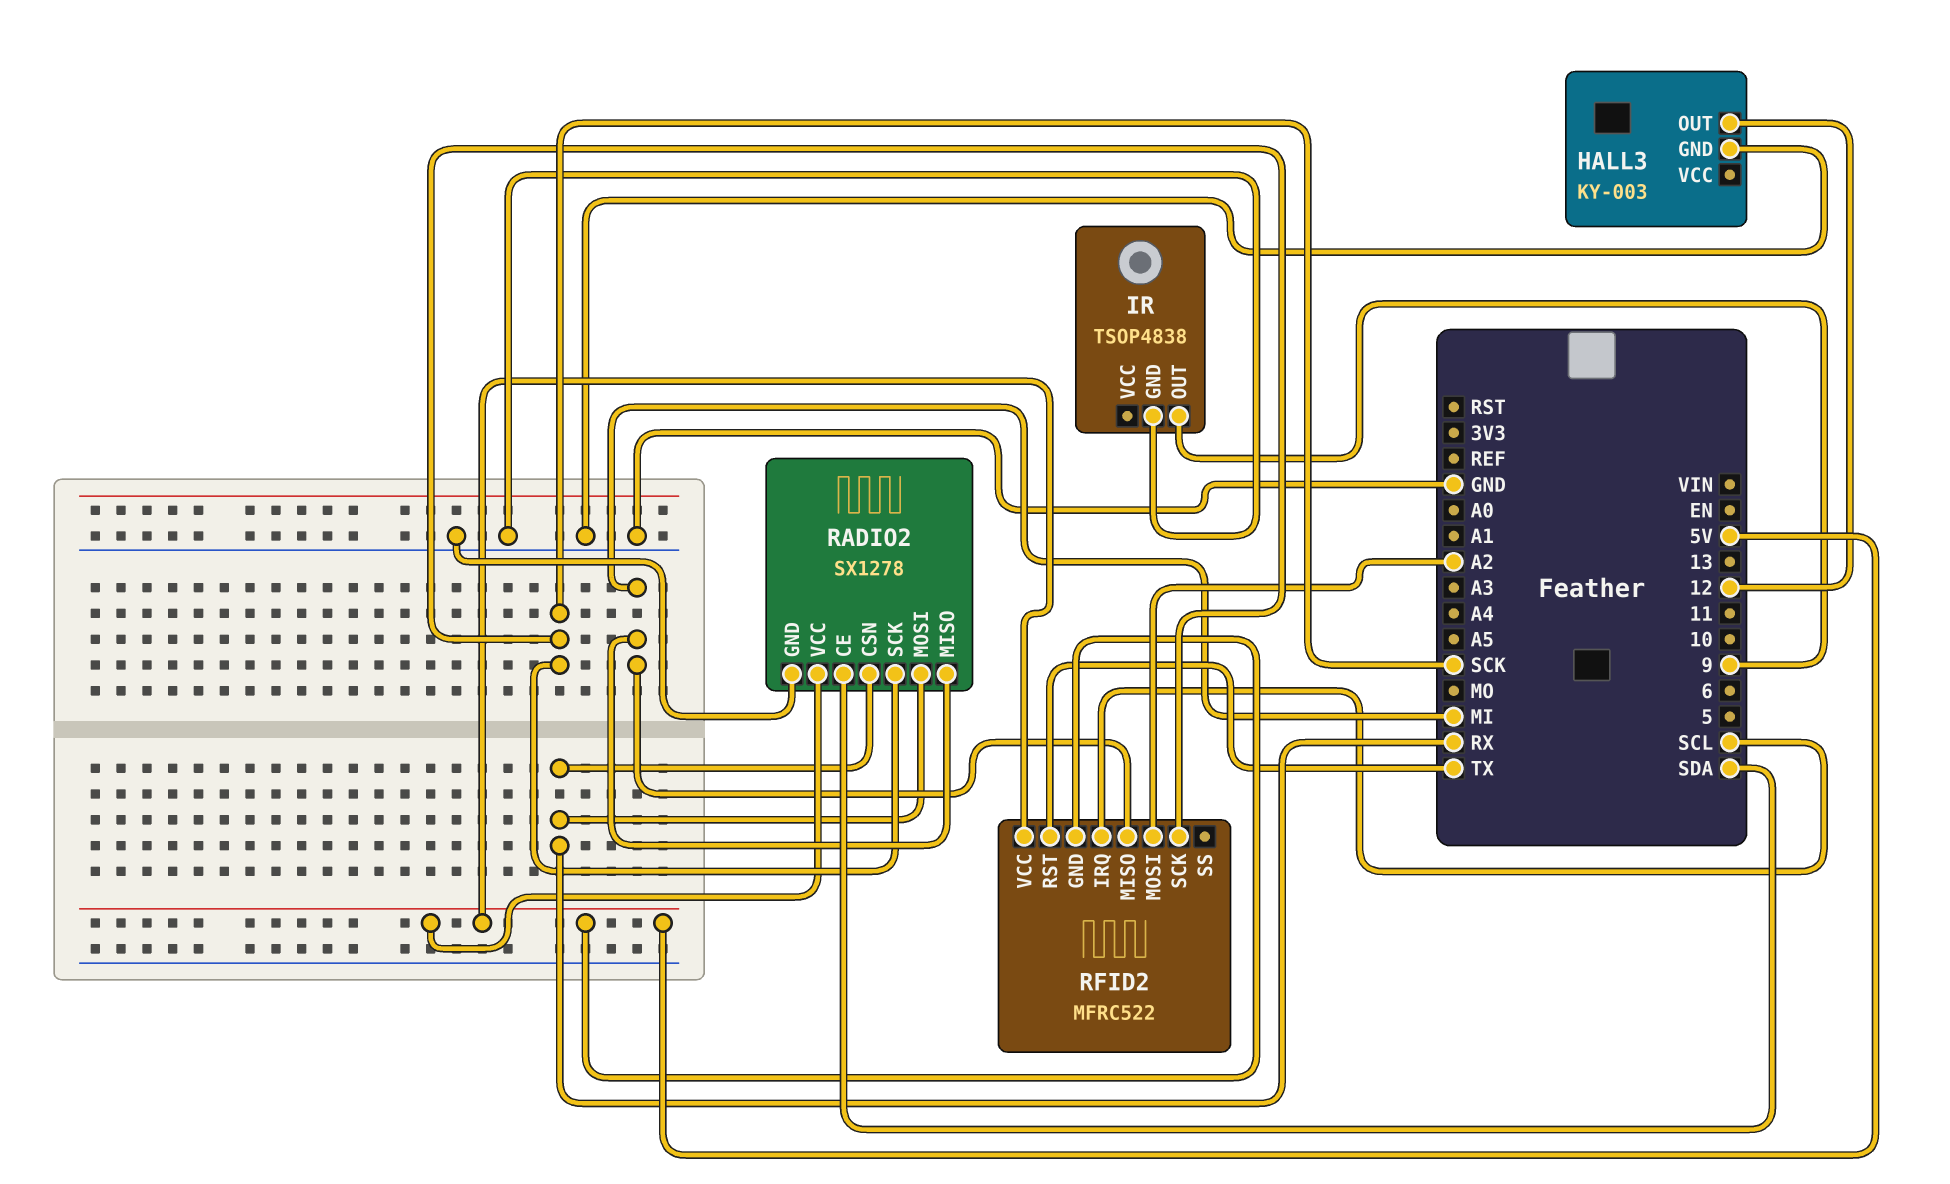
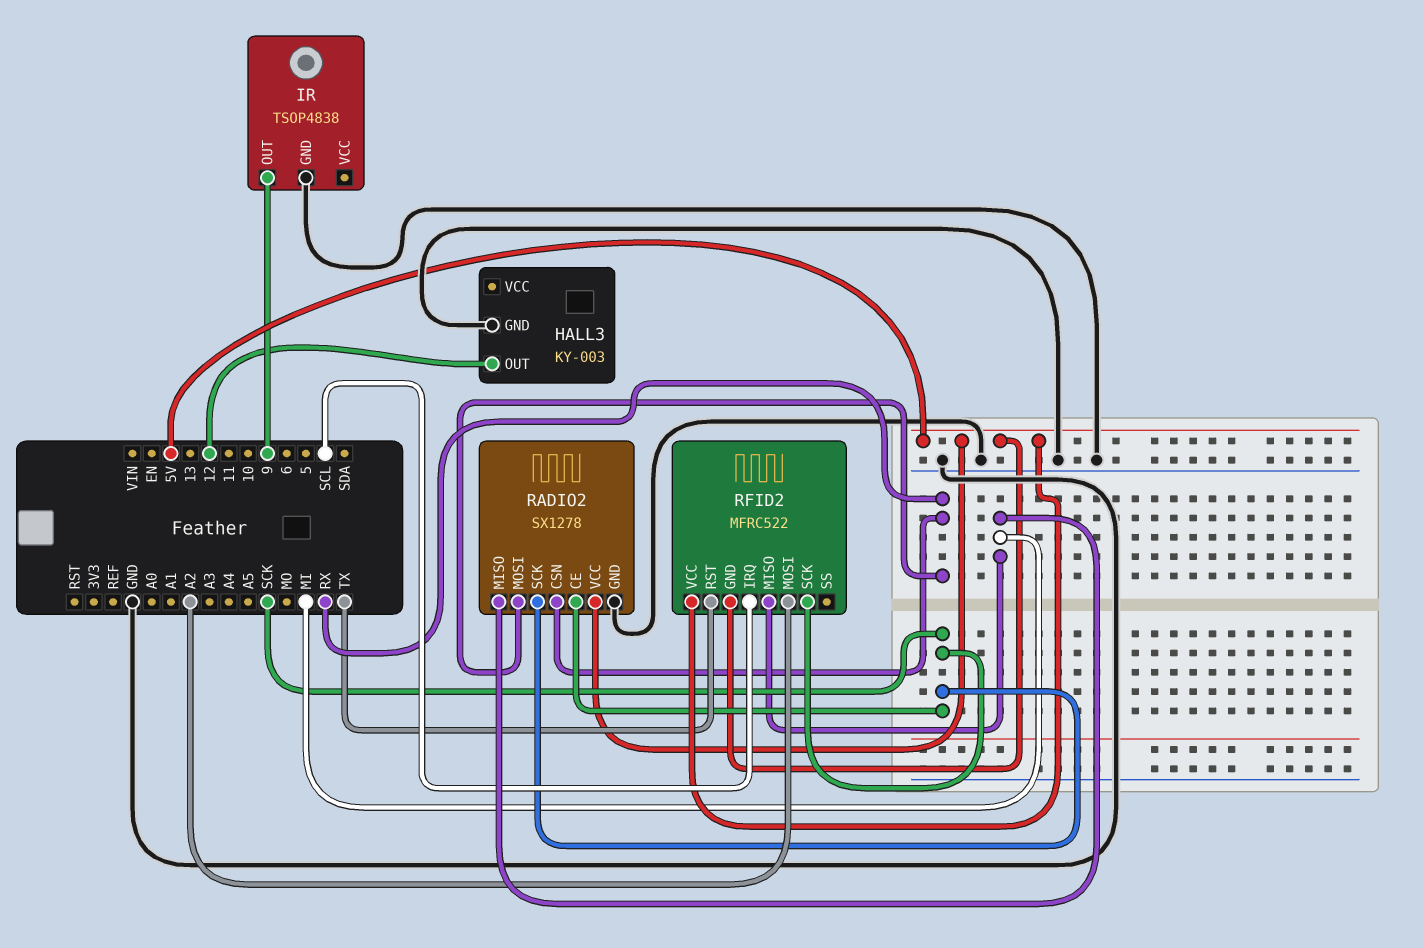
RADIO2 pin CE: SDA -> SCK

